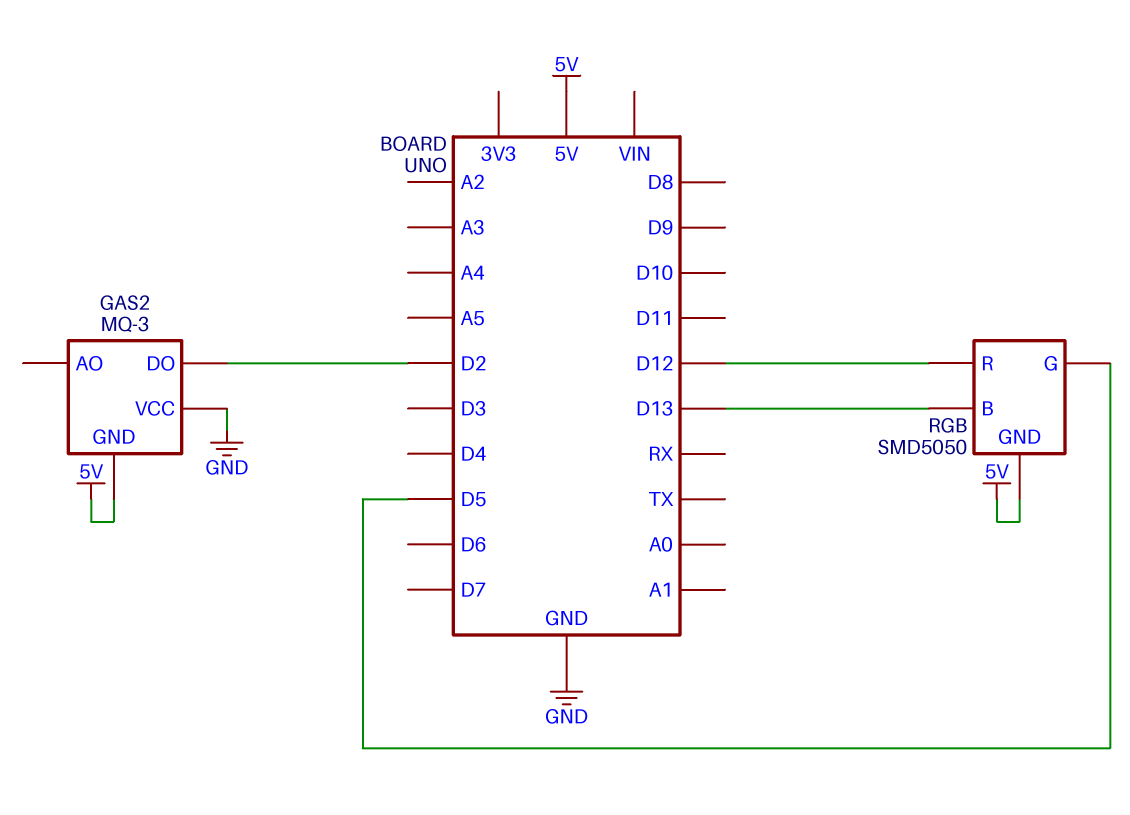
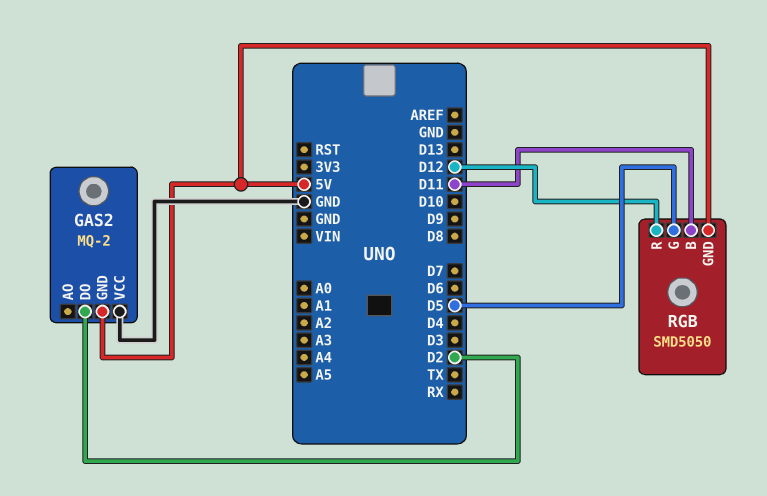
GAS2: MQ-3 -> MQ-2
RGB pin B: D13 -> D11

